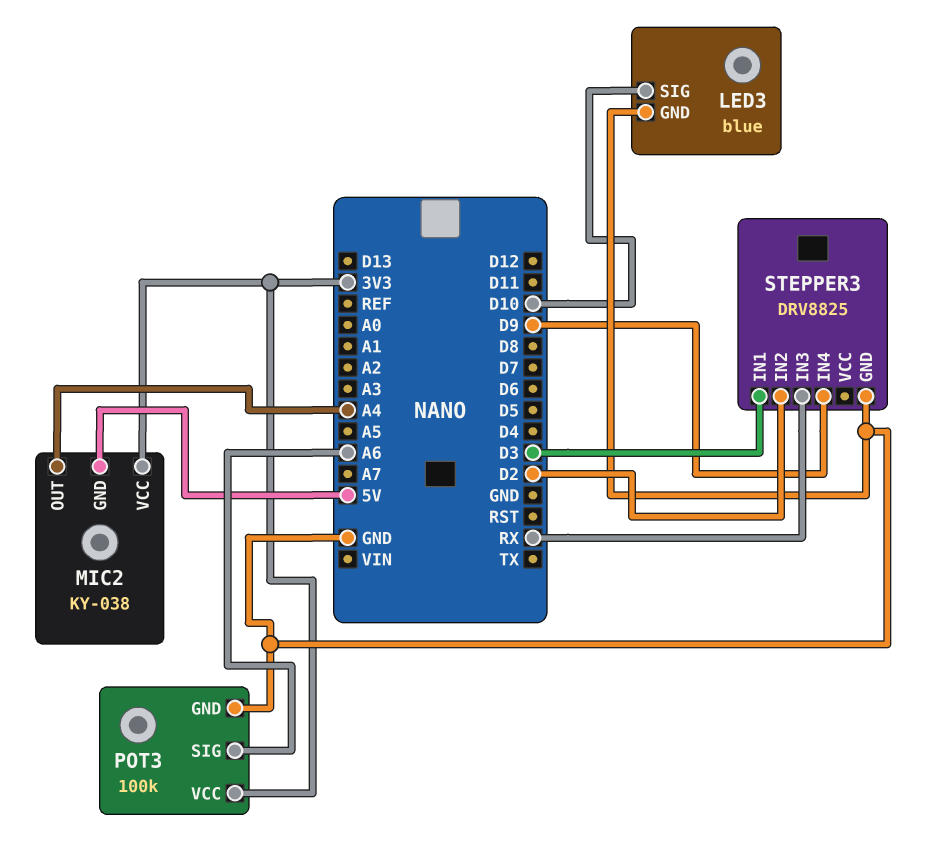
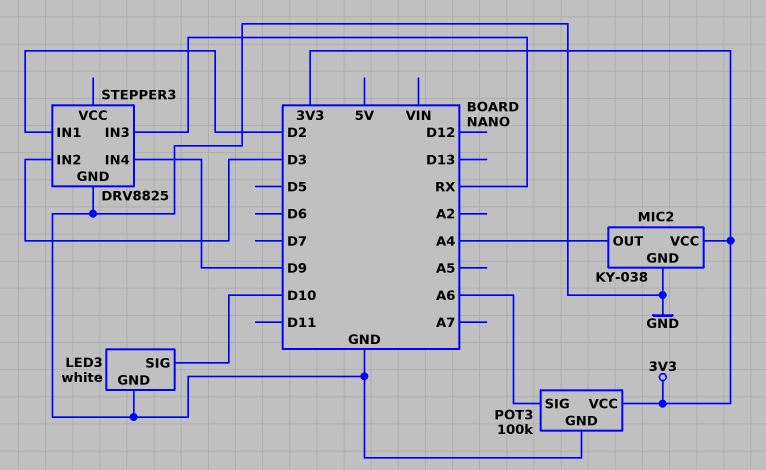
LED3: blue -> white
MIC2 pin GND: 5V -> GND
STEPPER3 pin IN1: D3 -> D2
STEPPER3 pin IN2: D2 -> D3

